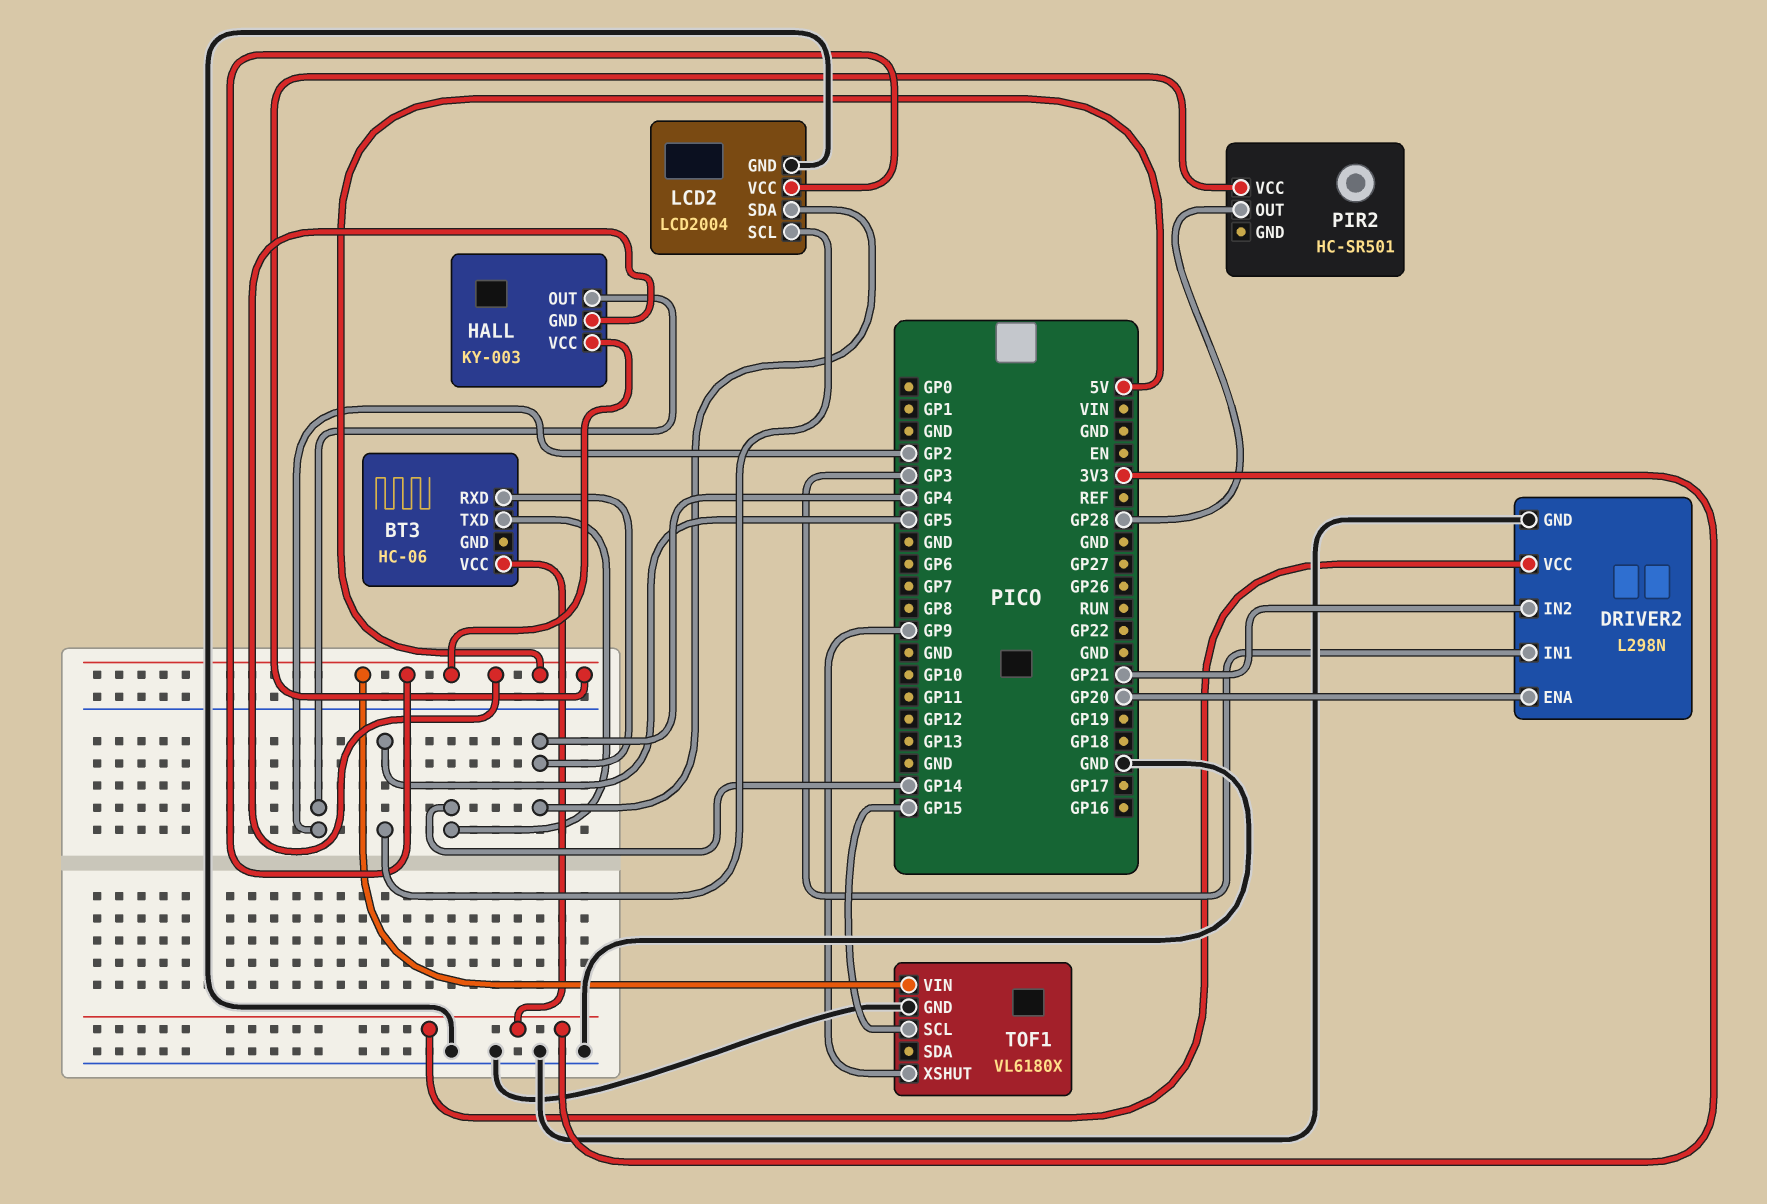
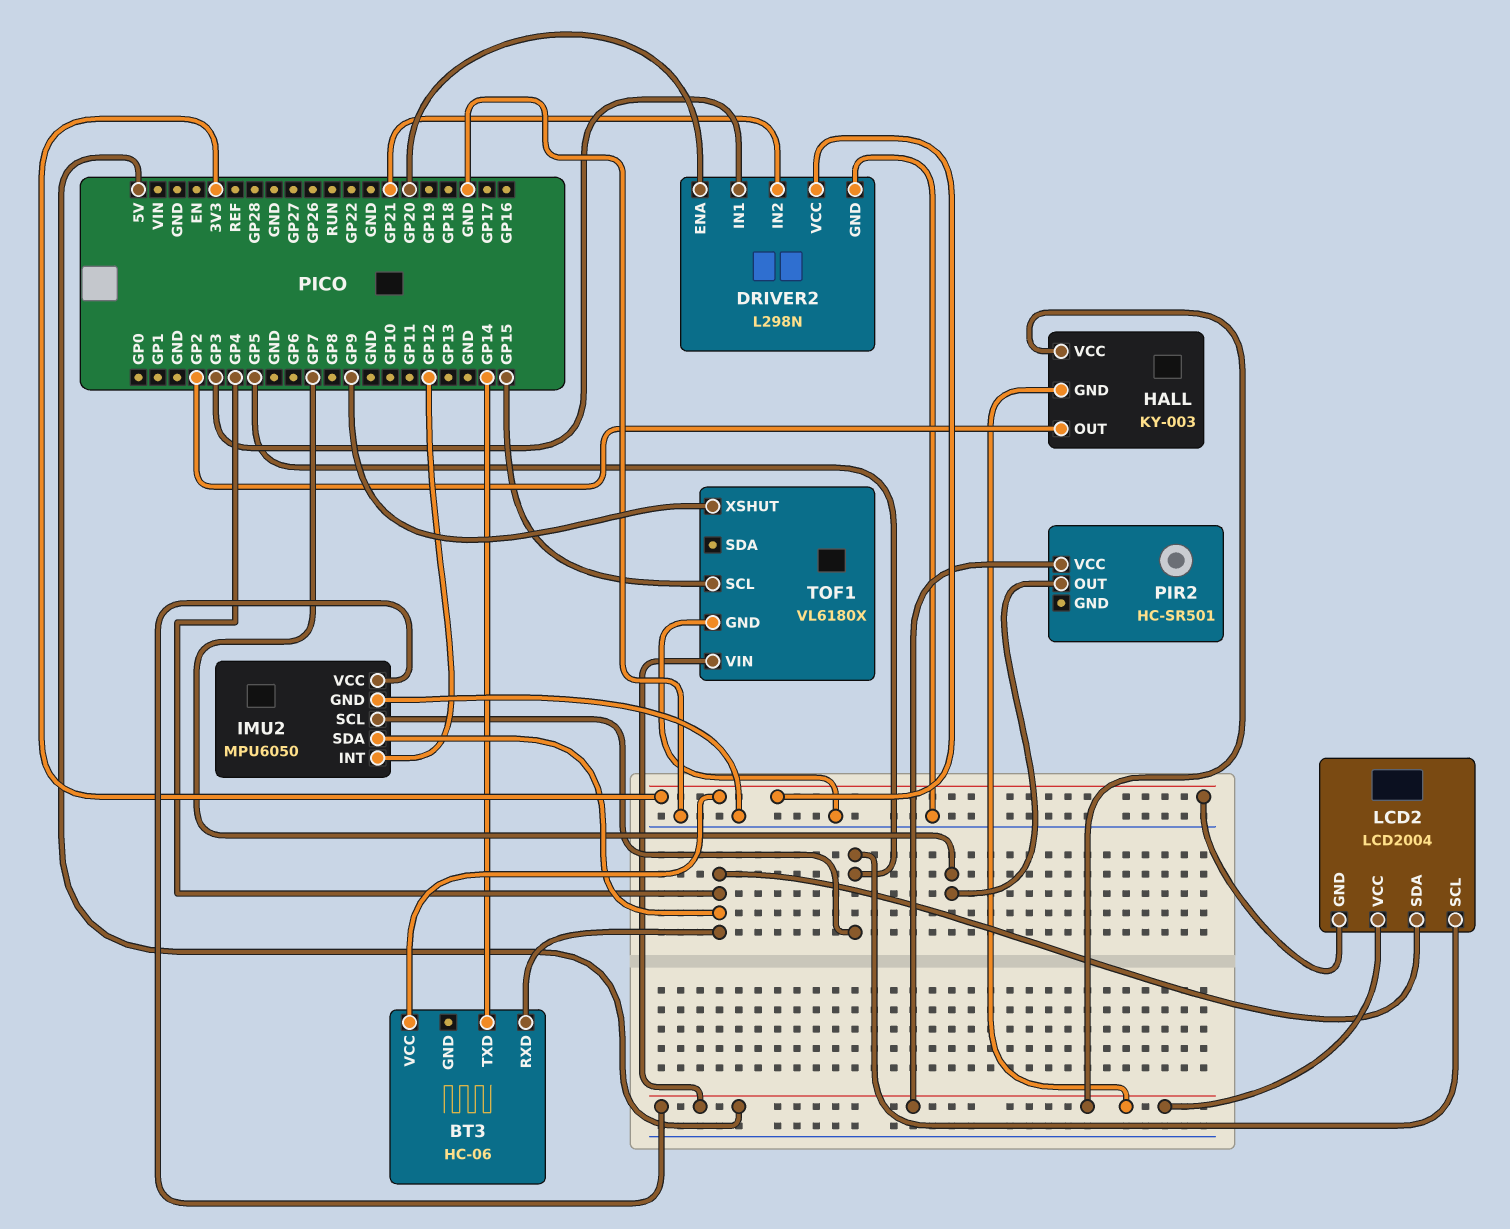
IMU2: none -> MPU6050
IMU2 pin GND: none -> GND
IMU2 pin INT: none -> GP12
IMU2 pin SCL: none -> GP5
IMU2 pin SDA: none -> GP4
IMU2 pin VCC: none -> 5V
LCD2 pin GND: GND -> 3V3
PIR2 pin OUT: GP28 -> GP7

